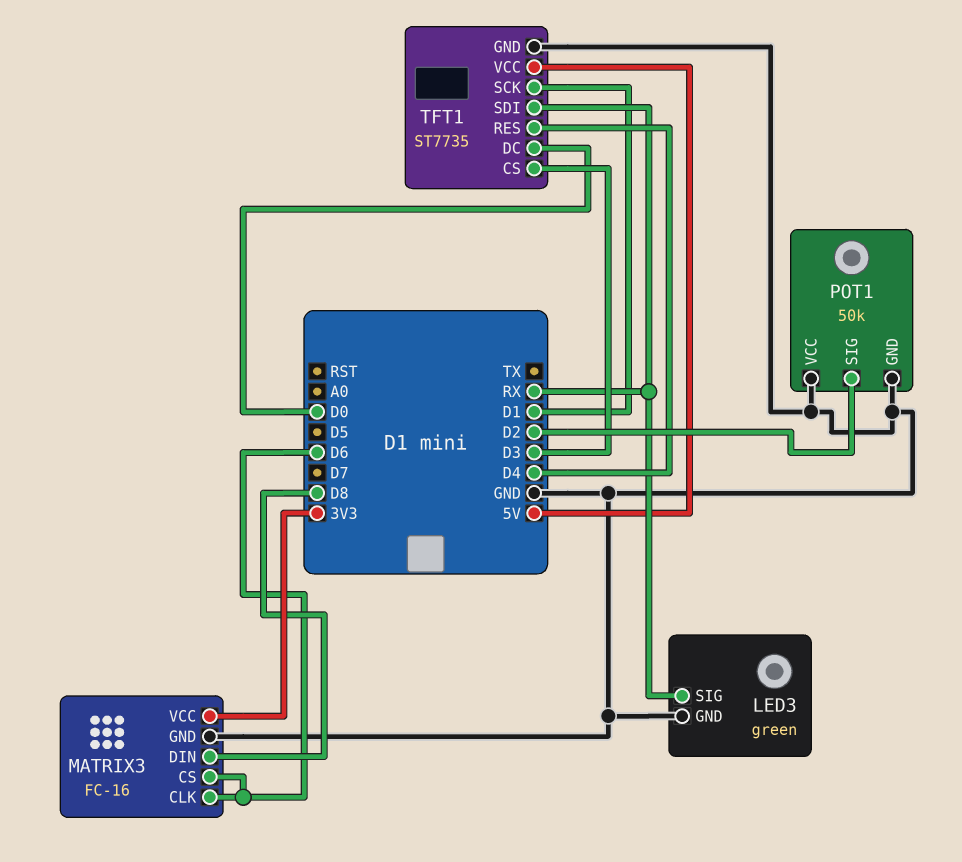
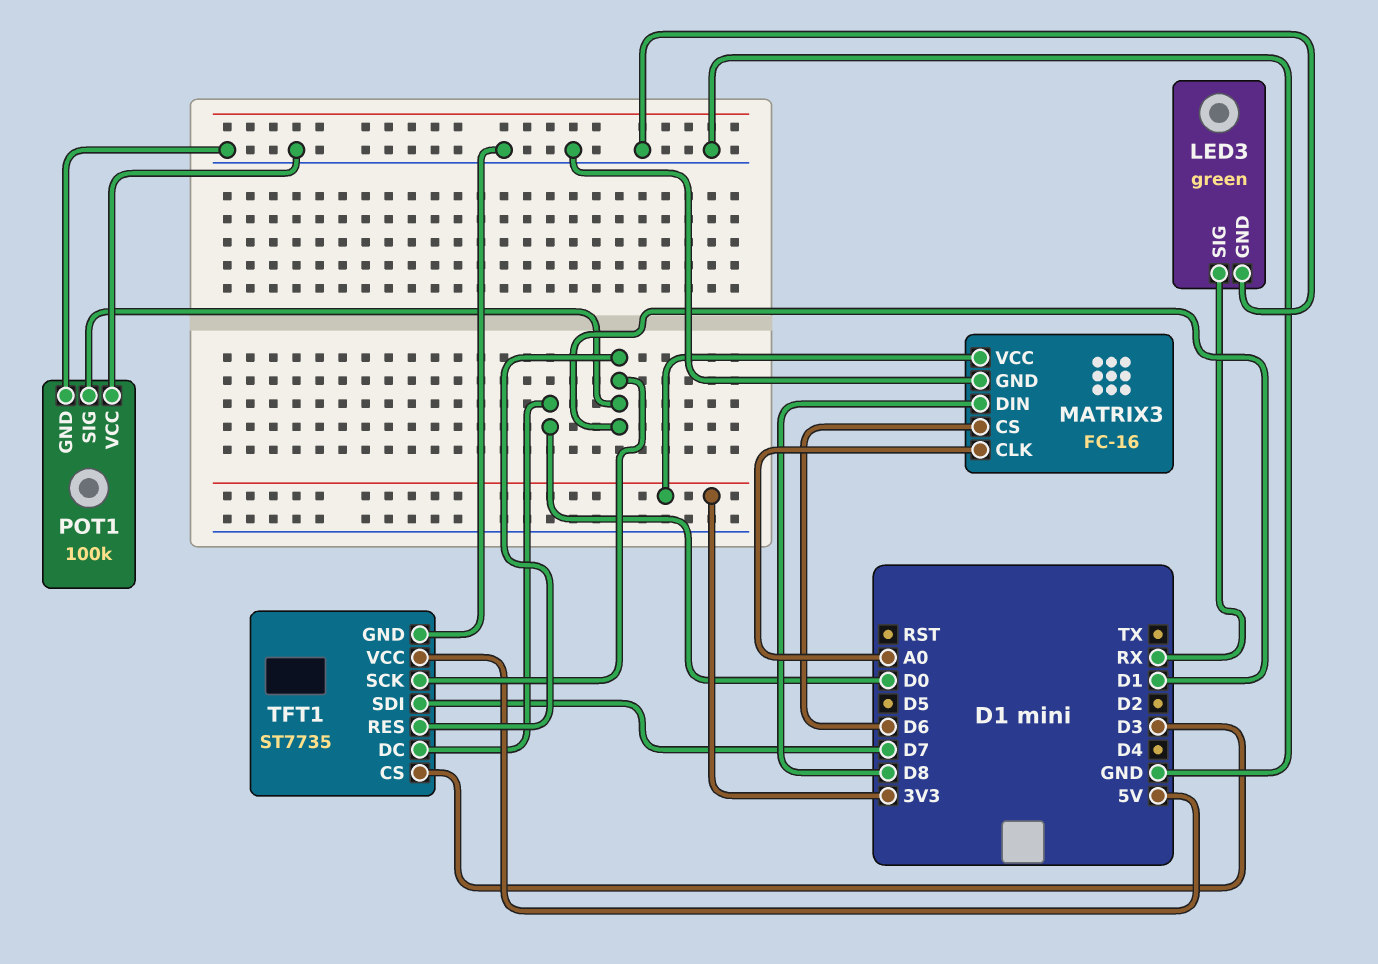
MATRIX3 pin CLK: D6 -> A0
POT1: 50k -> 100k
POT1 pin SIG: D2 -> D1
TFT1 pin RES: D4 -> D1
TFT1 pin SDI: RX -> D7

